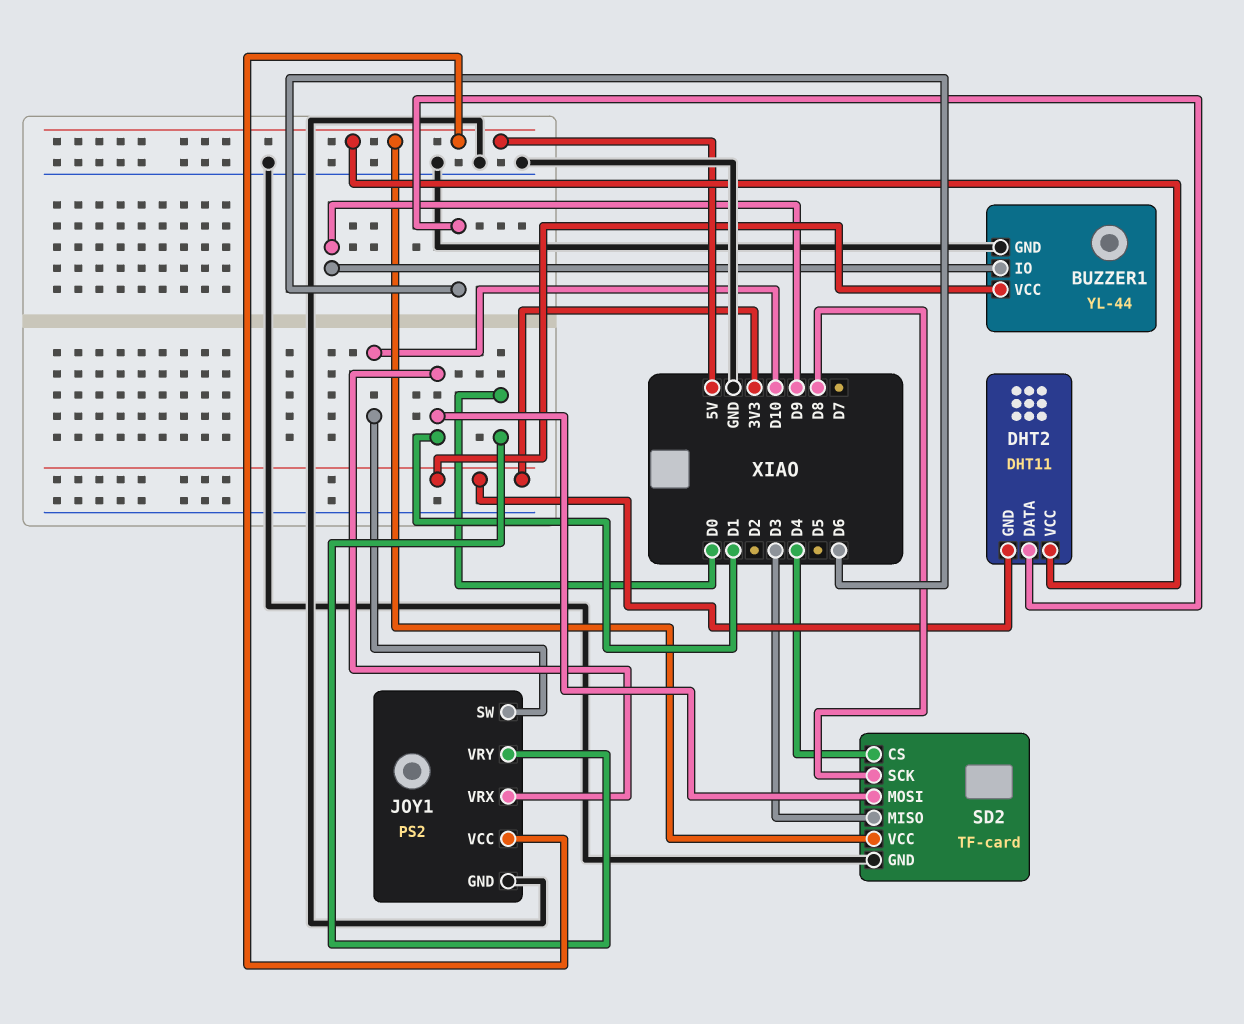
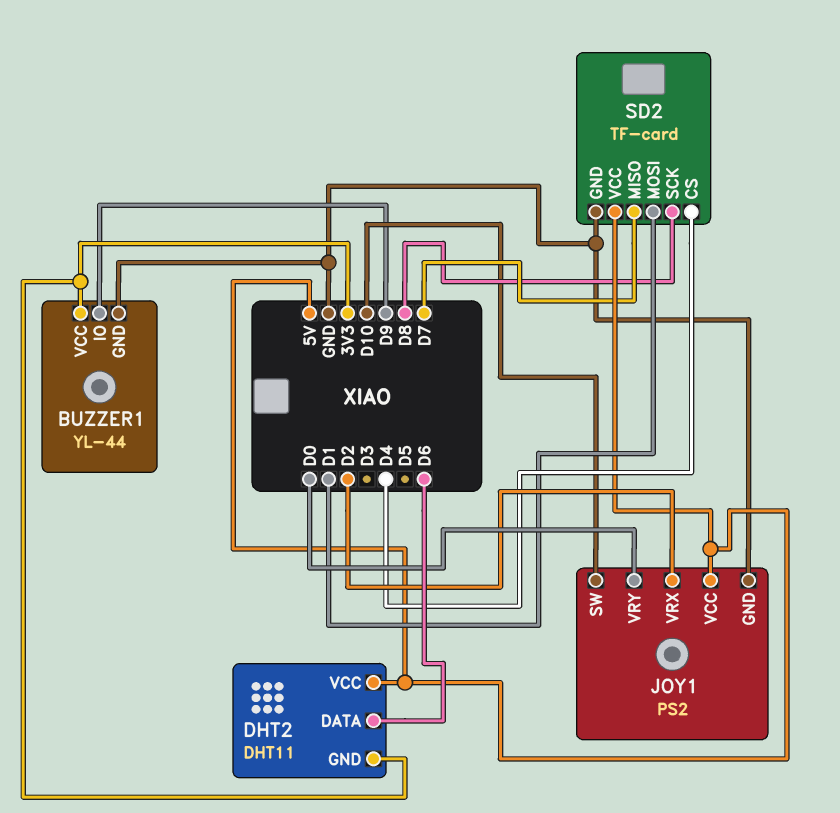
JOY1 pin VRX: D1 -> D2
SD2 pin MISO: D3 -> D7

